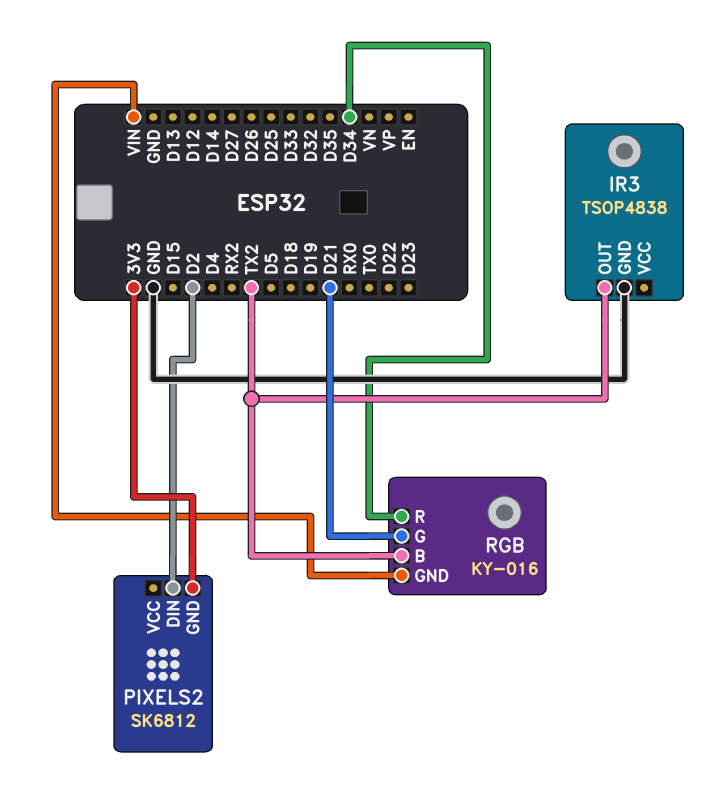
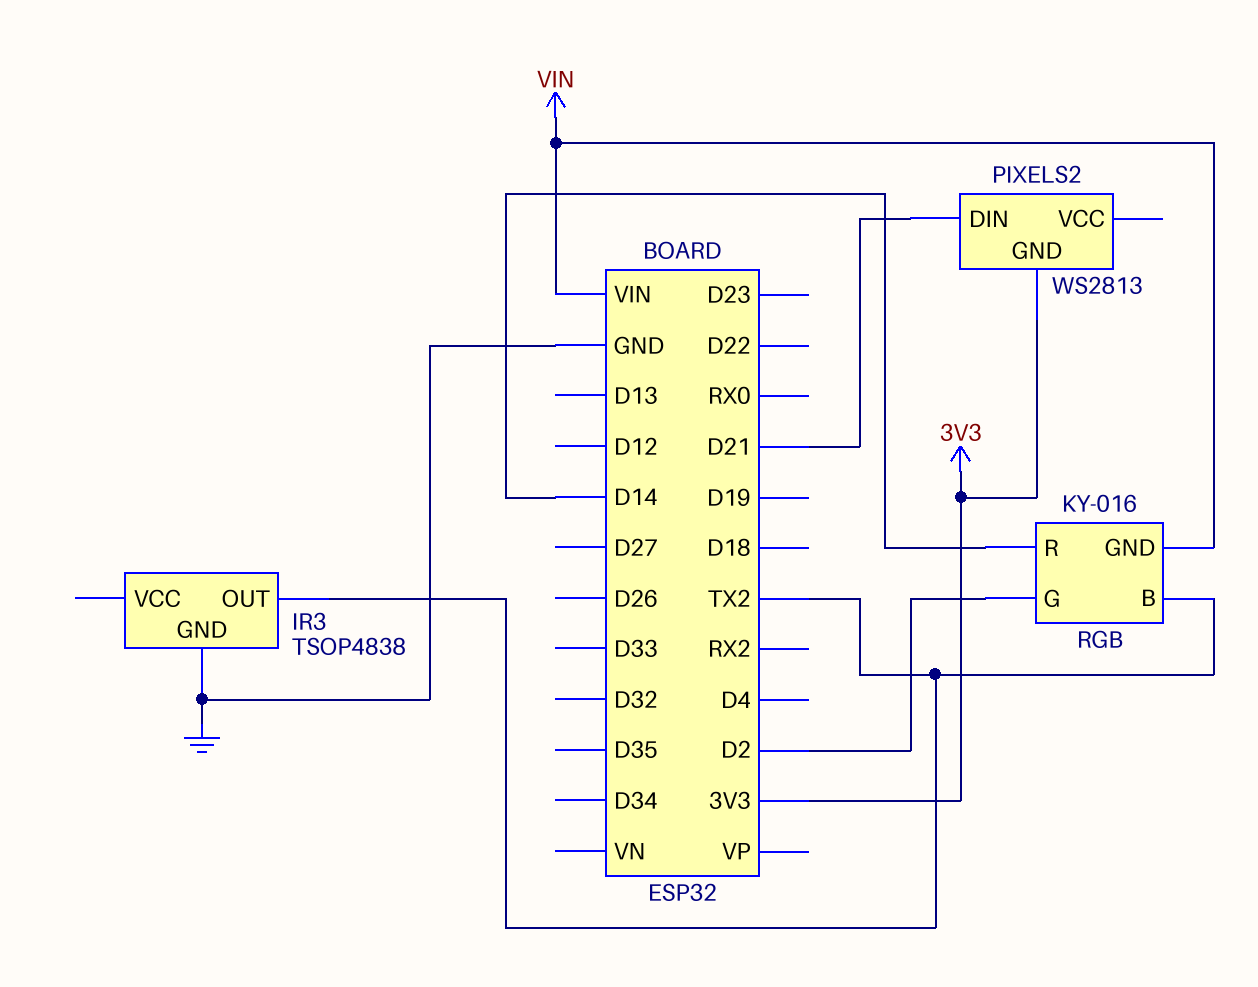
PIXELS2: SK6812 -> WS2813
PIXELS2 pin DIN: D2 -> D21
RGB pin G: D21 -> D2
RGB pin R: D34 -> D14

